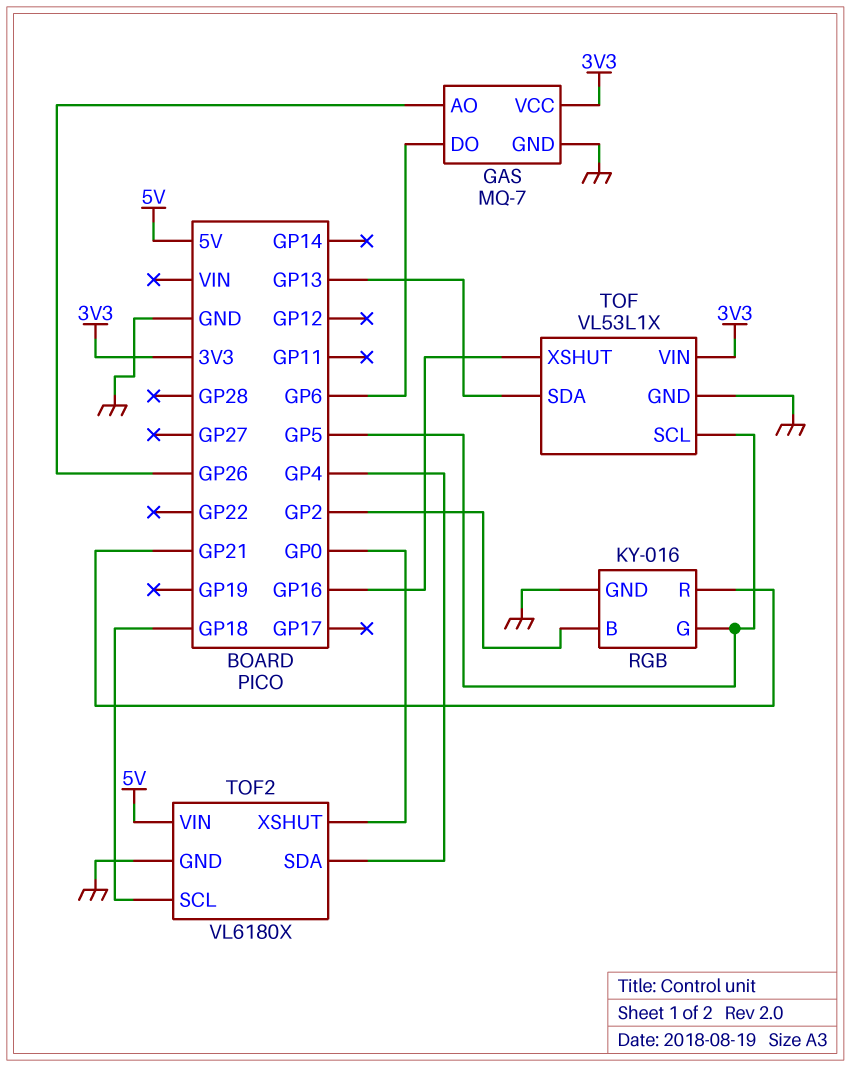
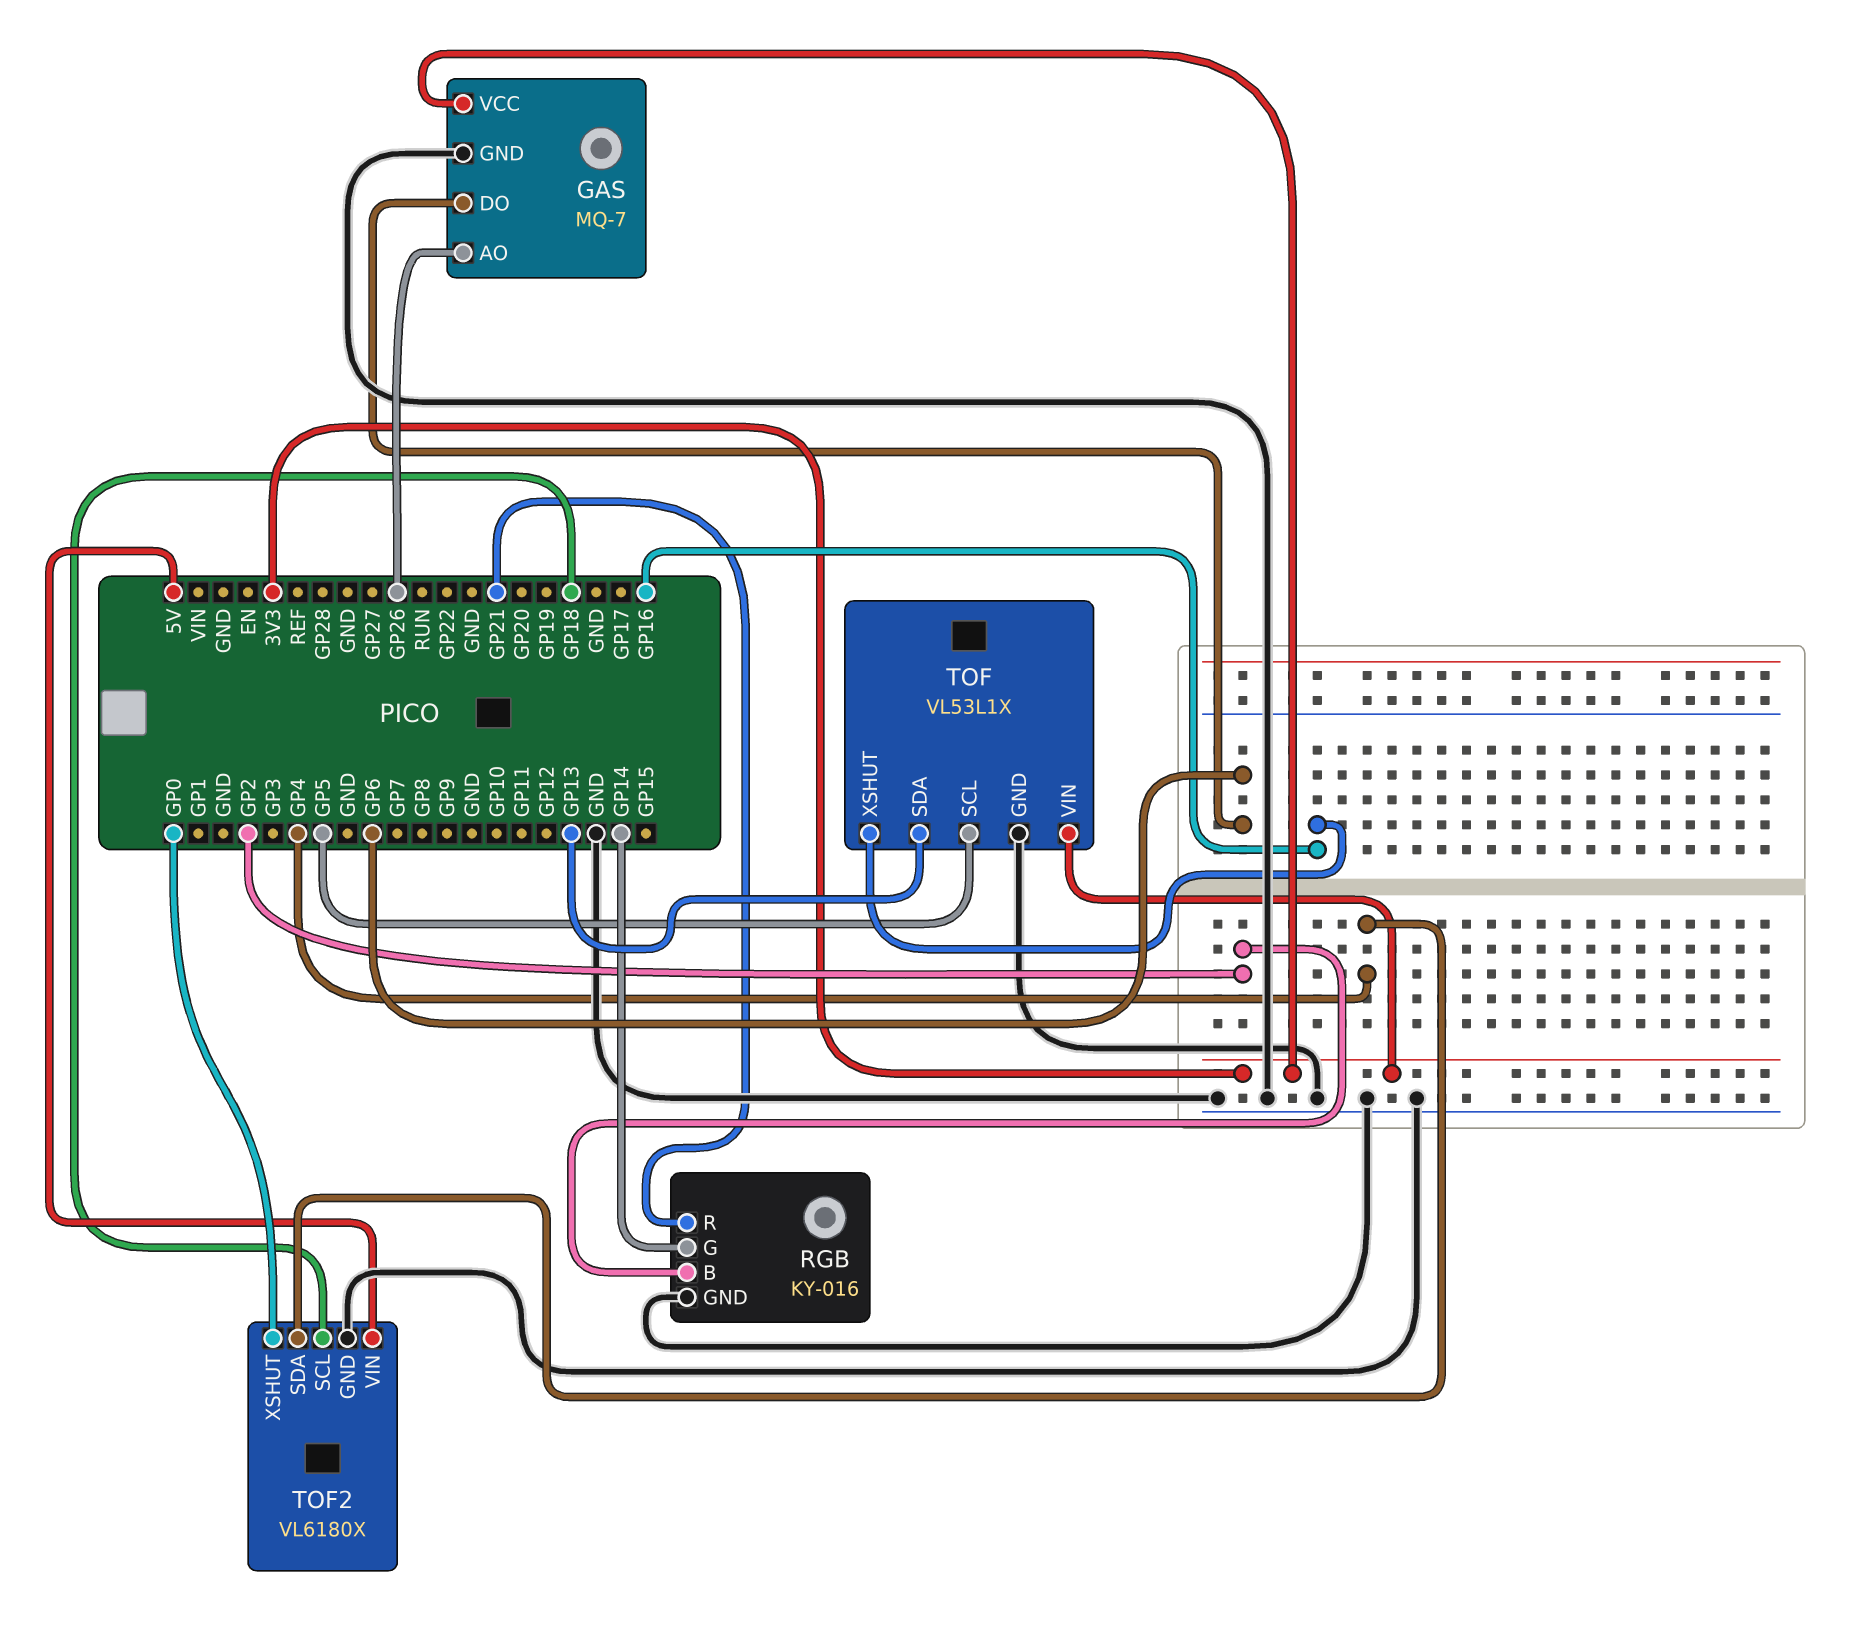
RGB pin G: GP5 -> GP14

